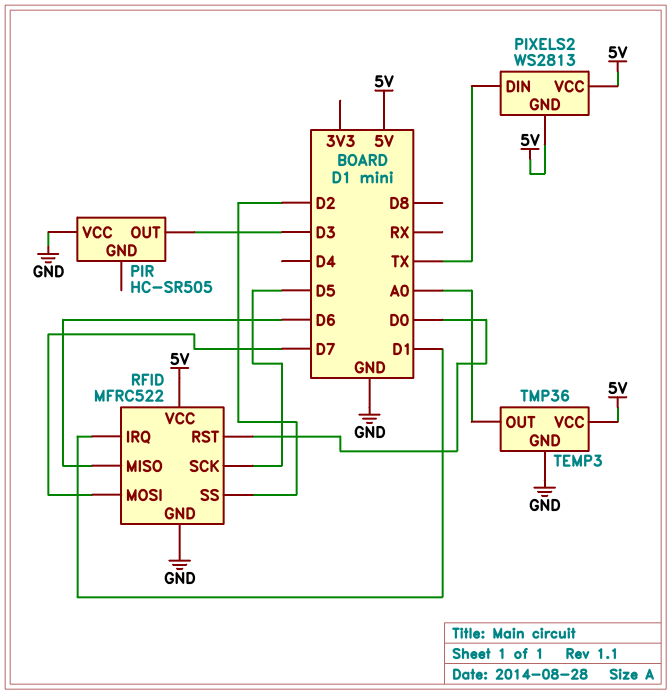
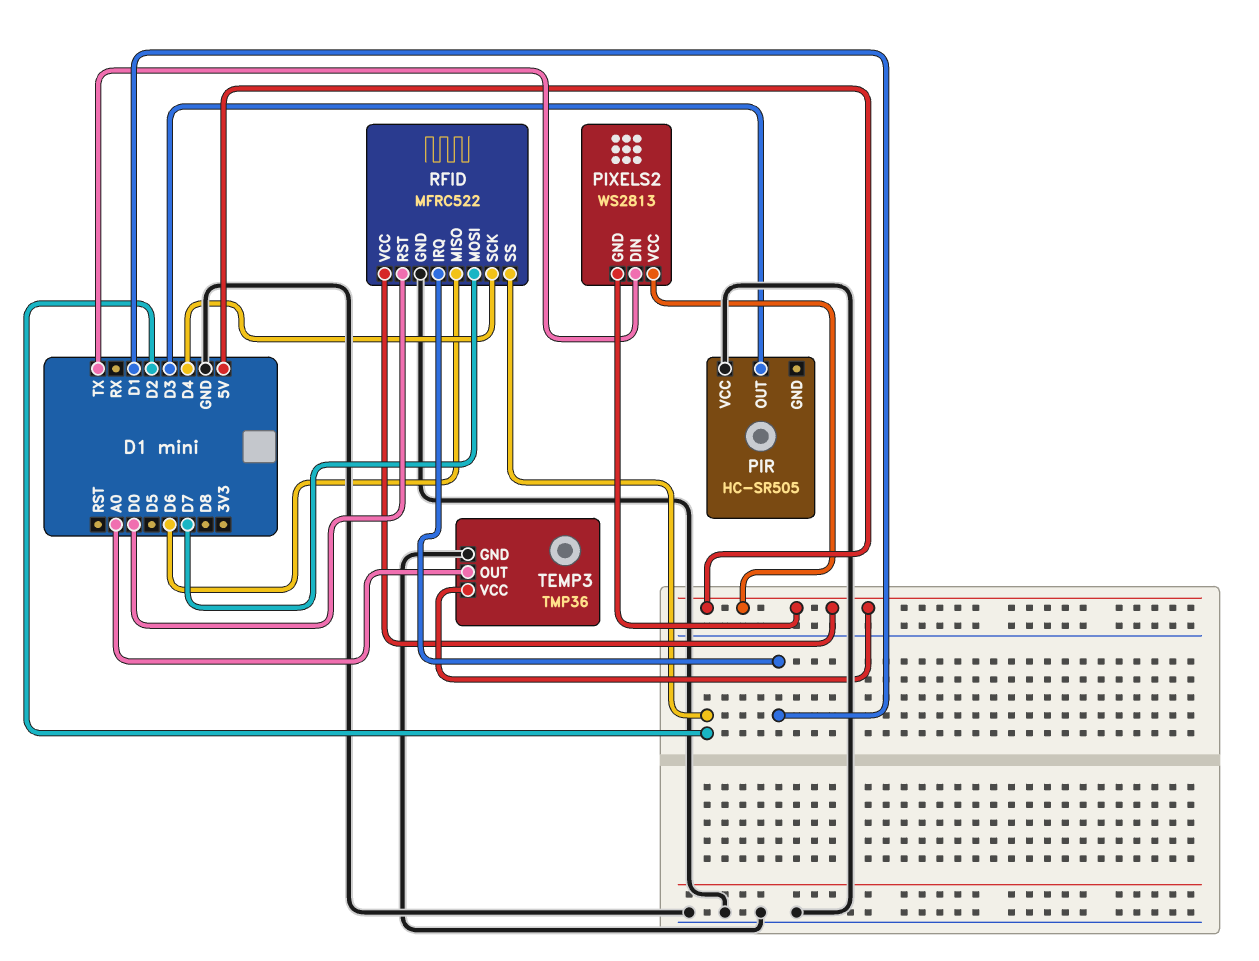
RFID pin SCK: D5 -> D4

